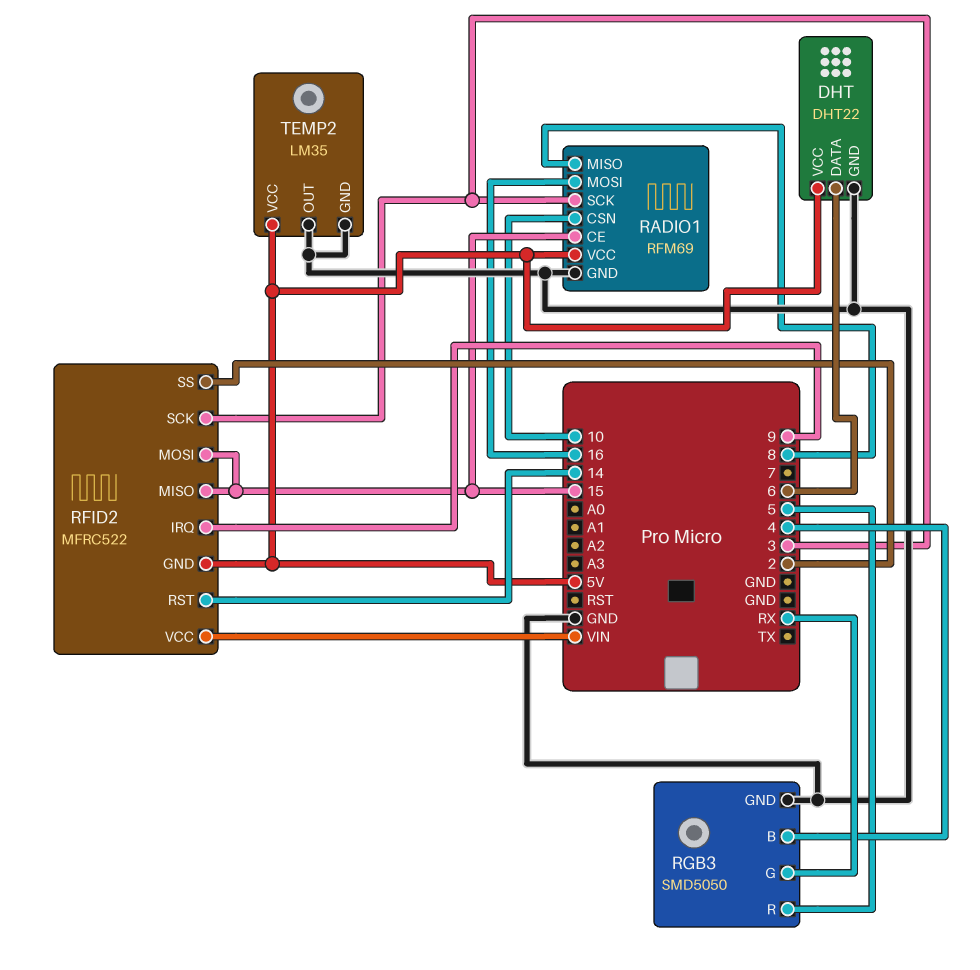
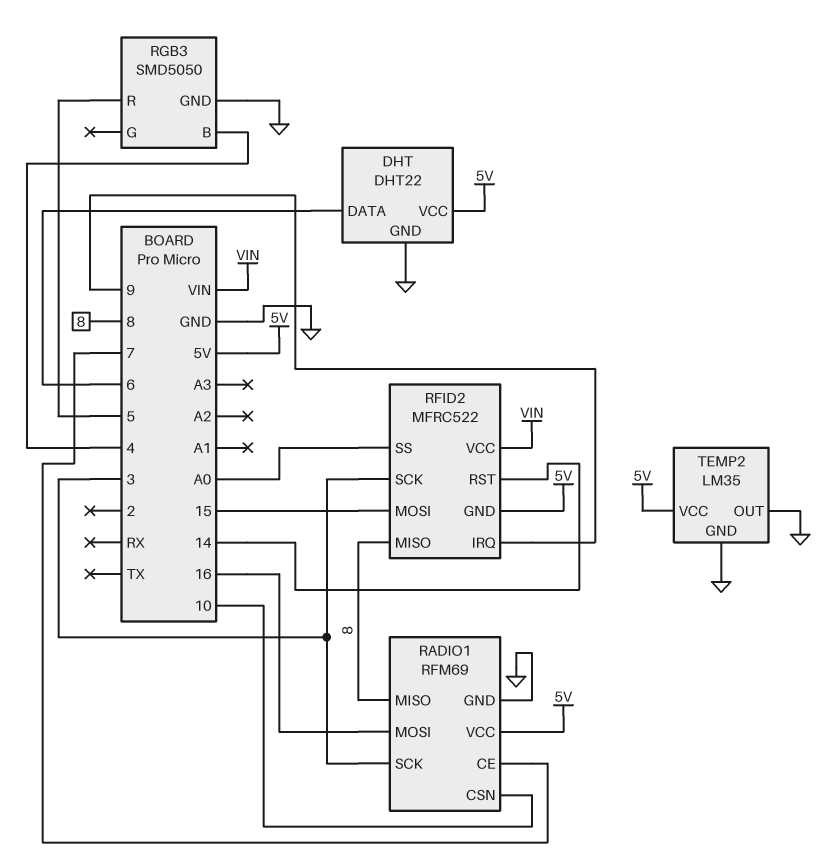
RADIO1 pin CE: 15 -> 7
RFID2 pin MISO: 15 -> 8
RFID2 pin SS: 2 -> A0
RGB3 pin G: RX -> none

